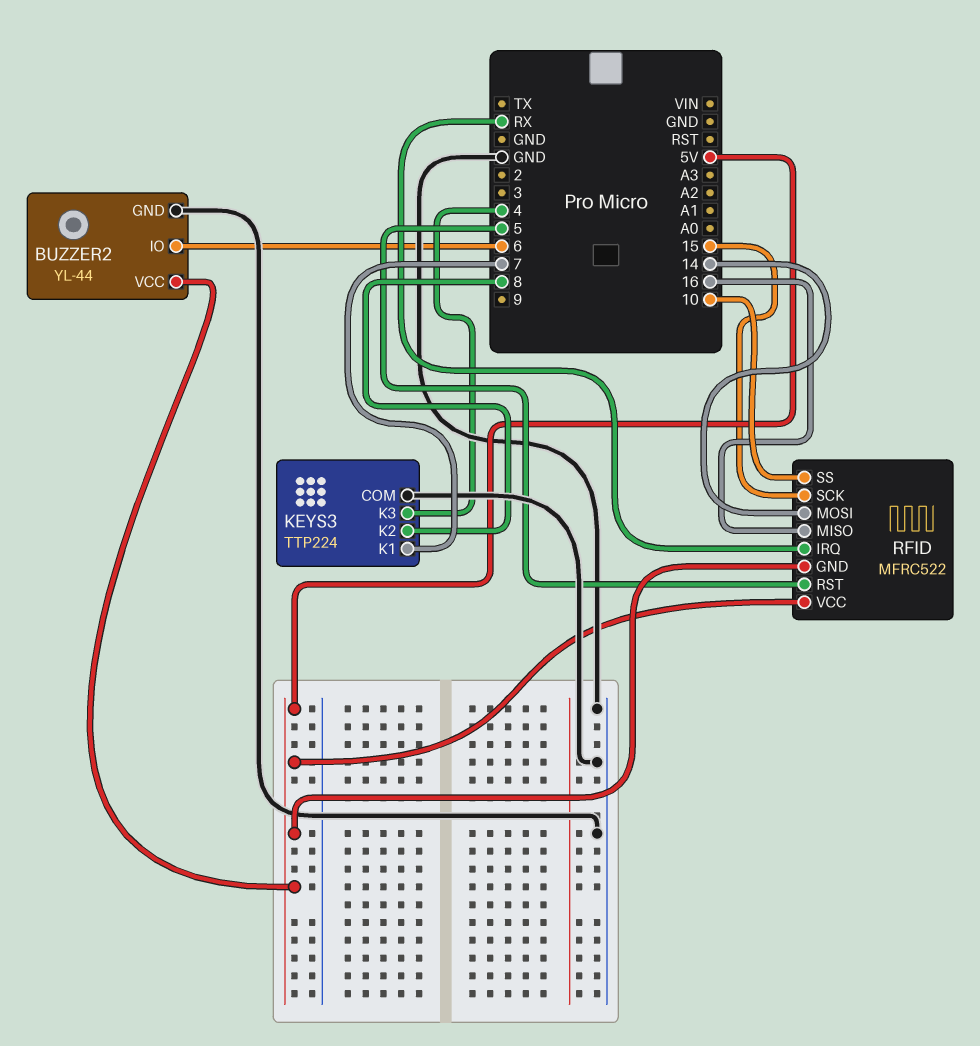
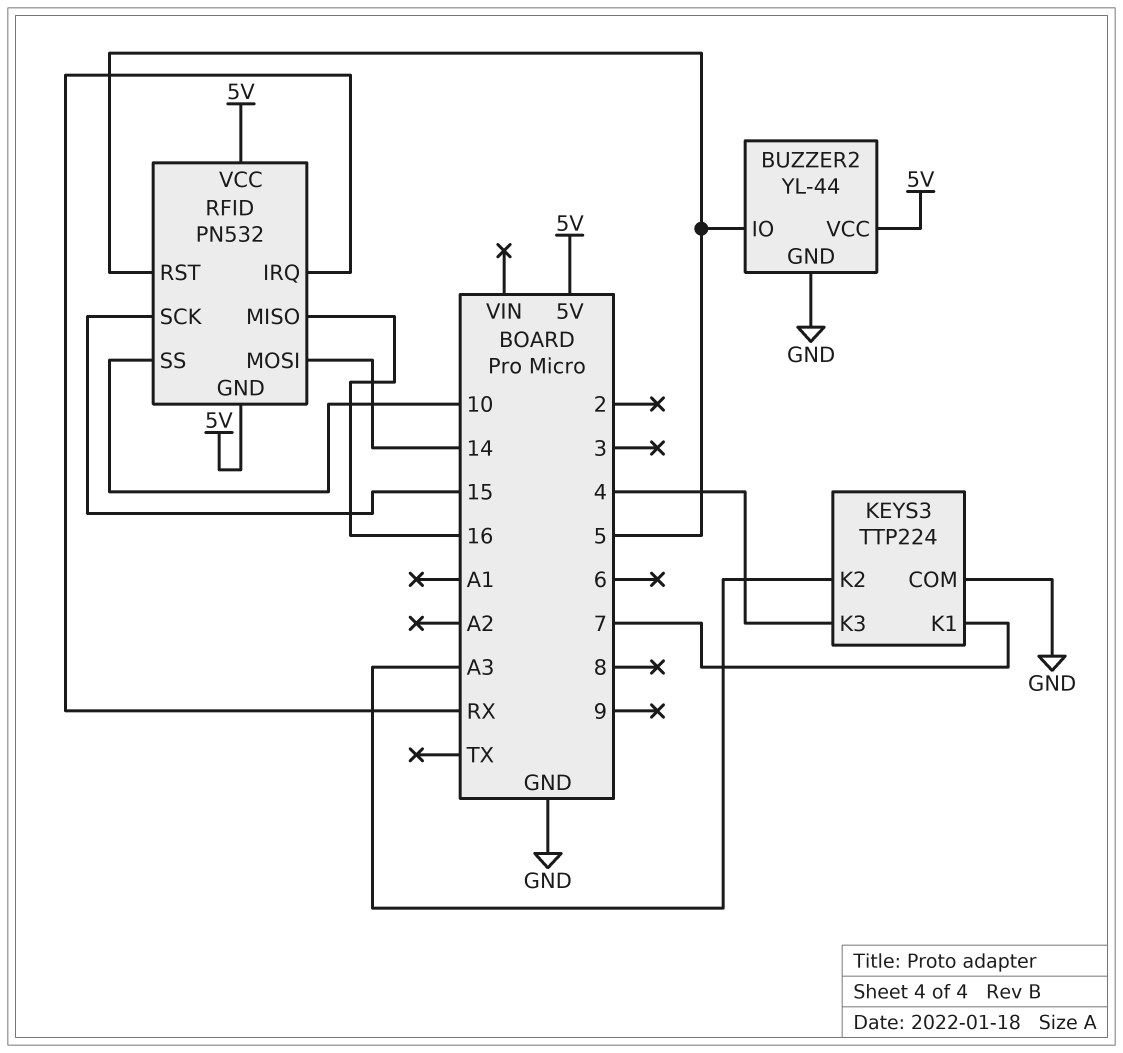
BUZZER2 pin IO: 6 -> 5
KEYS3 pin K2: 8 -> A3
RFID: MFRC522 -> PN532

